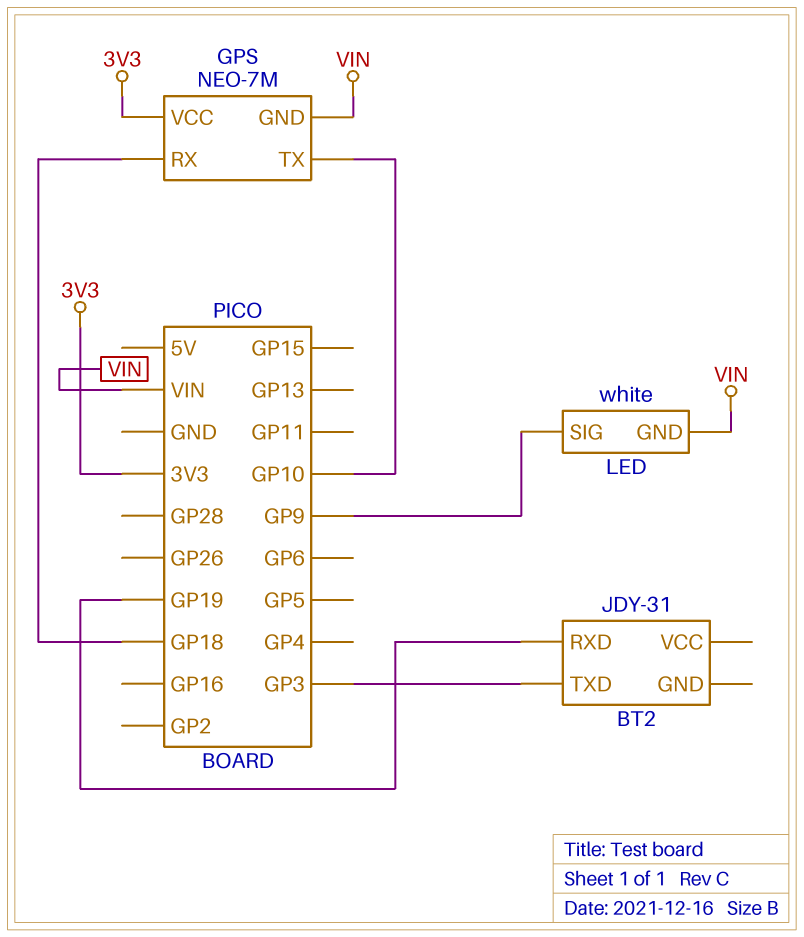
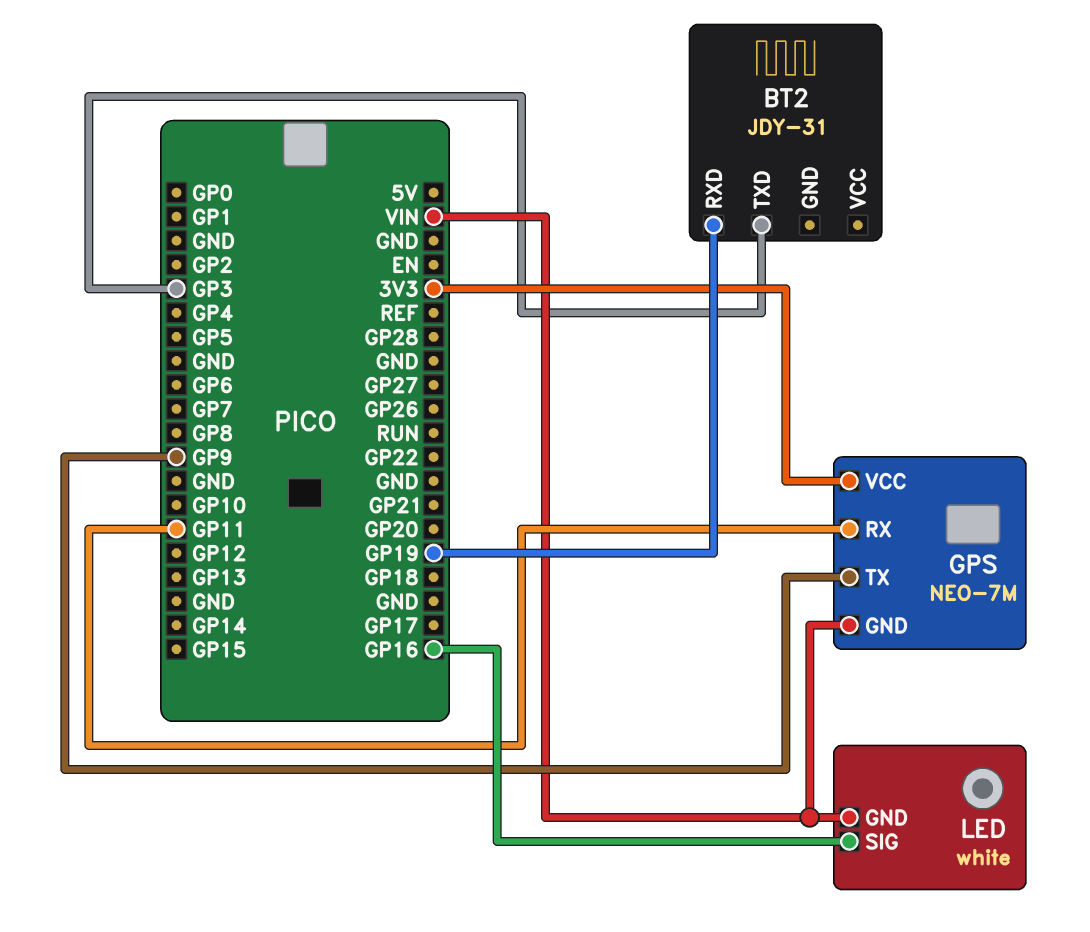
GPS pin RX: GP18 -> GP11
GPS pin TX: GP10 -> GP9
LED pin SIG: GP9 -> GP16

